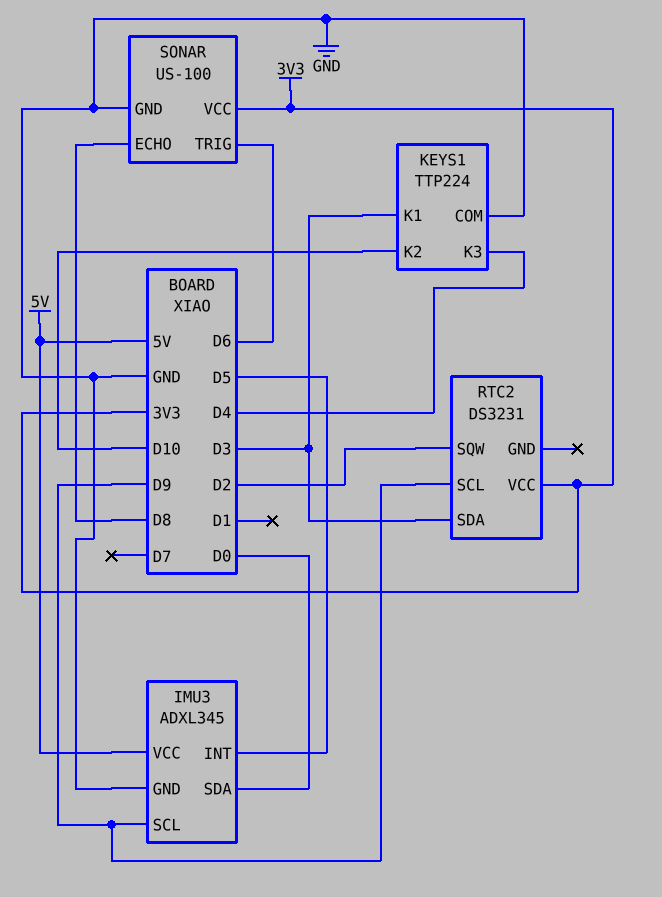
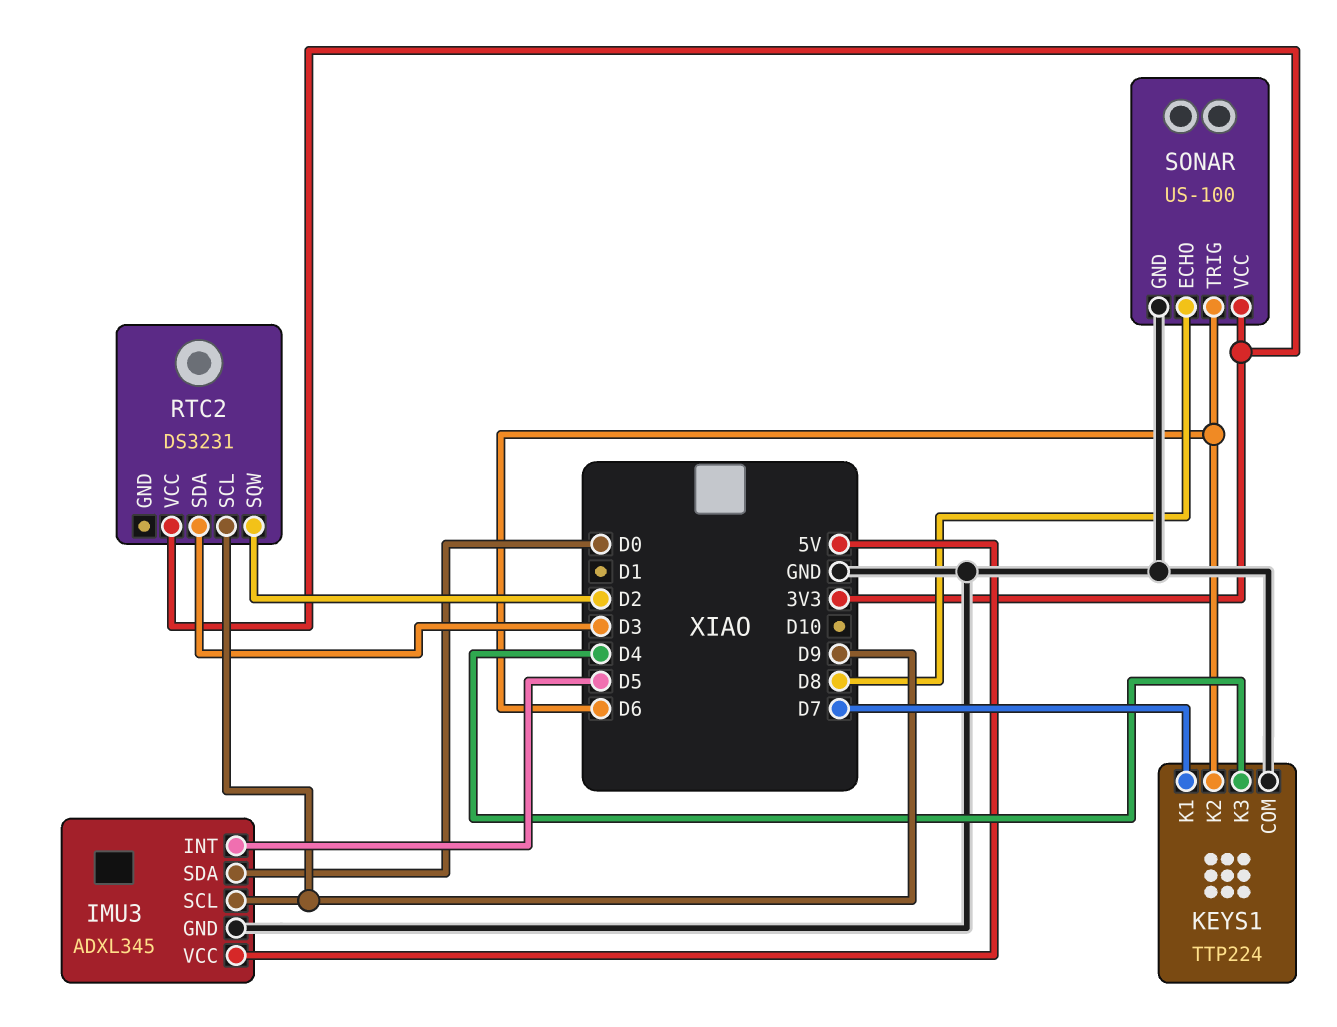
KEYS1 pin K1: D3 -> D7
KEYS1 pin K2: D10 -> D6

